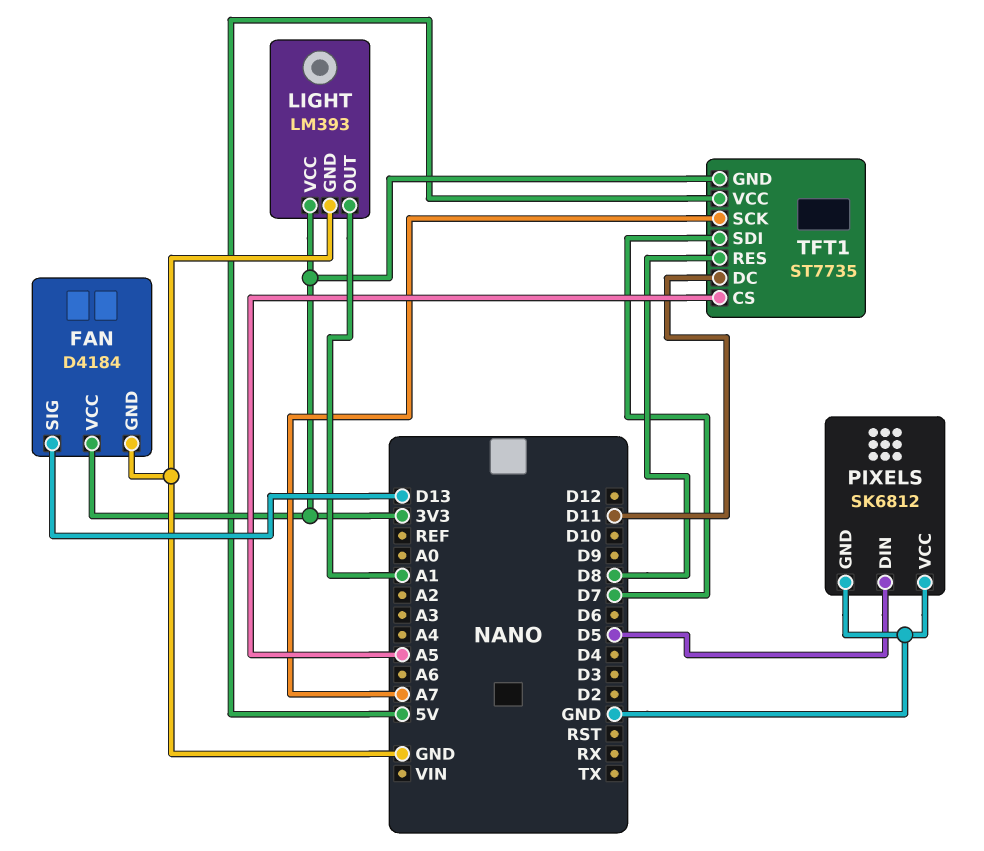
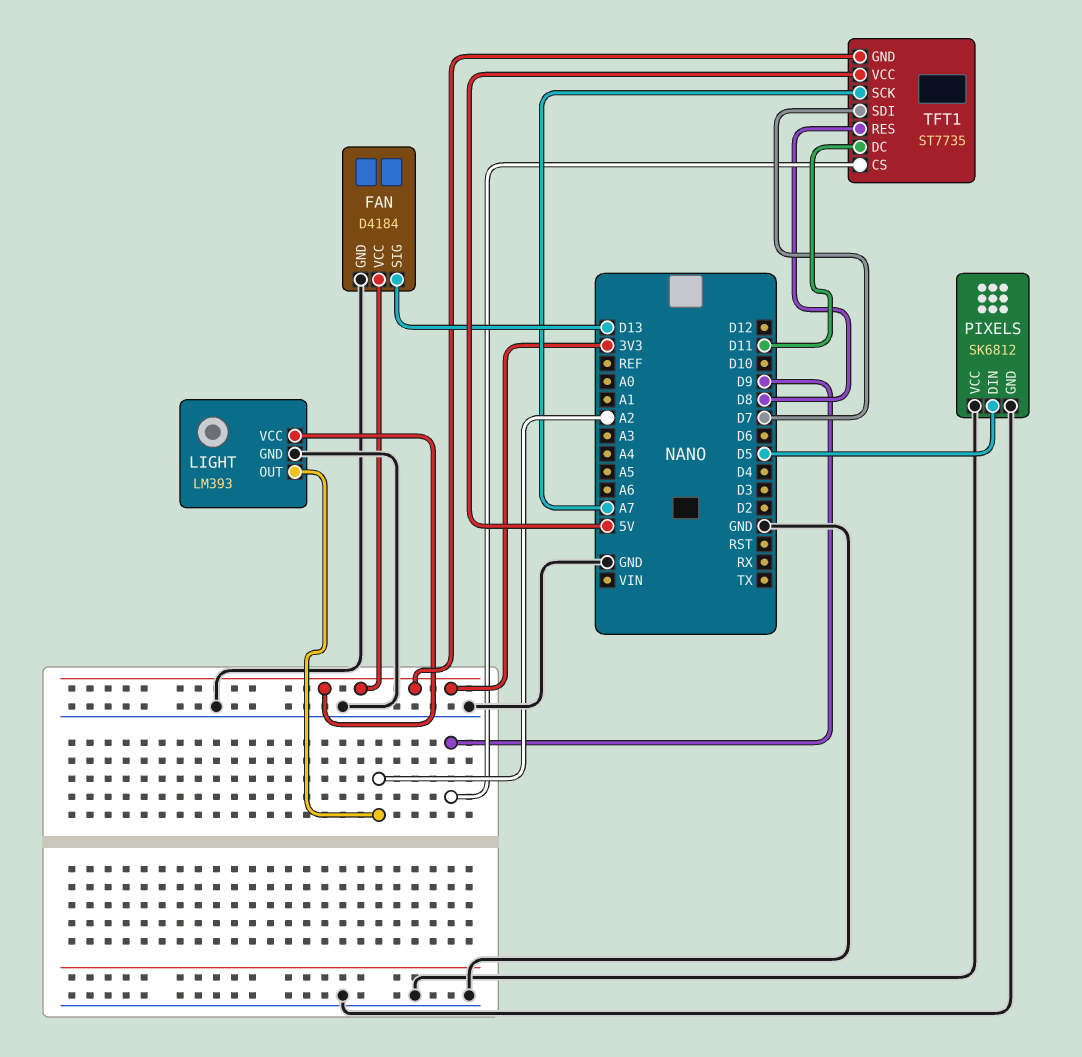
LIGHT pin OUT: A1 -> A2
TFT1 pin CS: A5 -> D9

